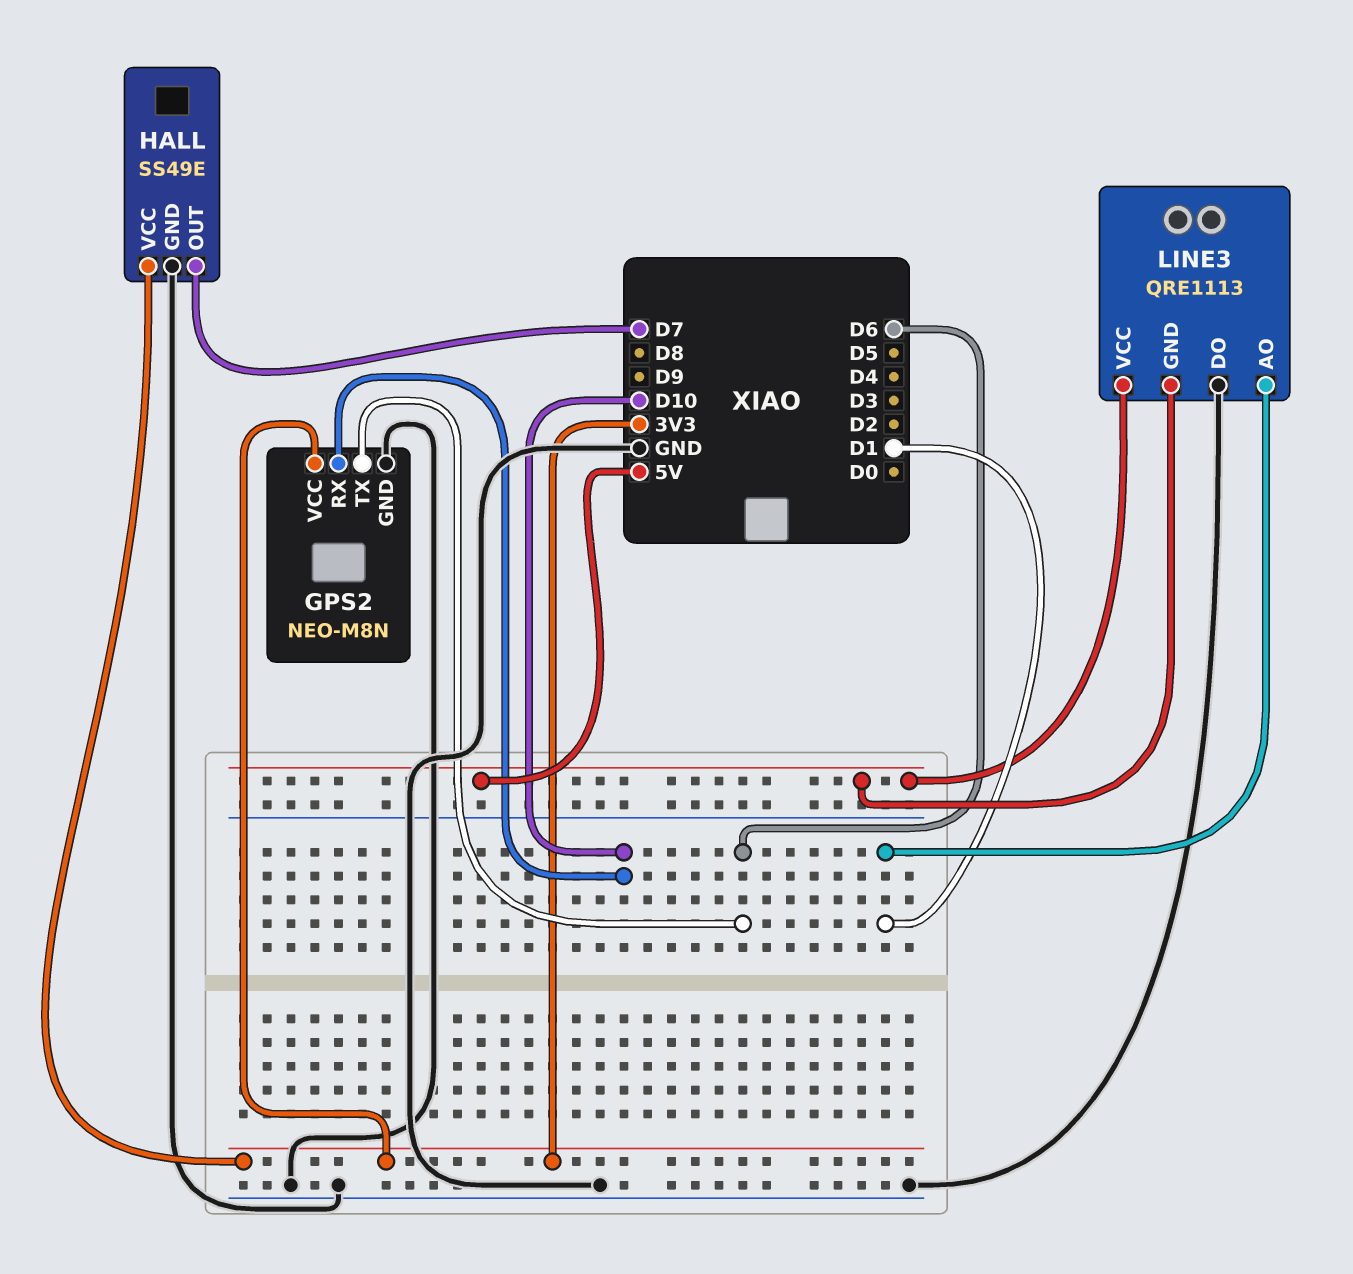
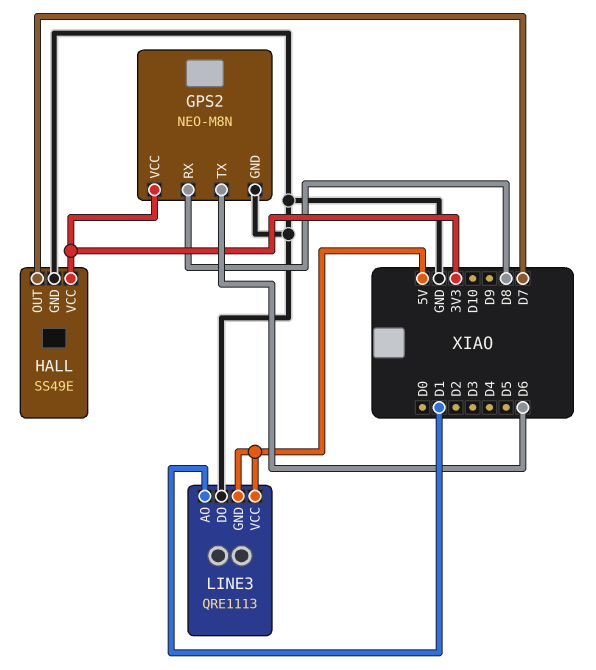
GPS2 pin RX: D10 -> D8

